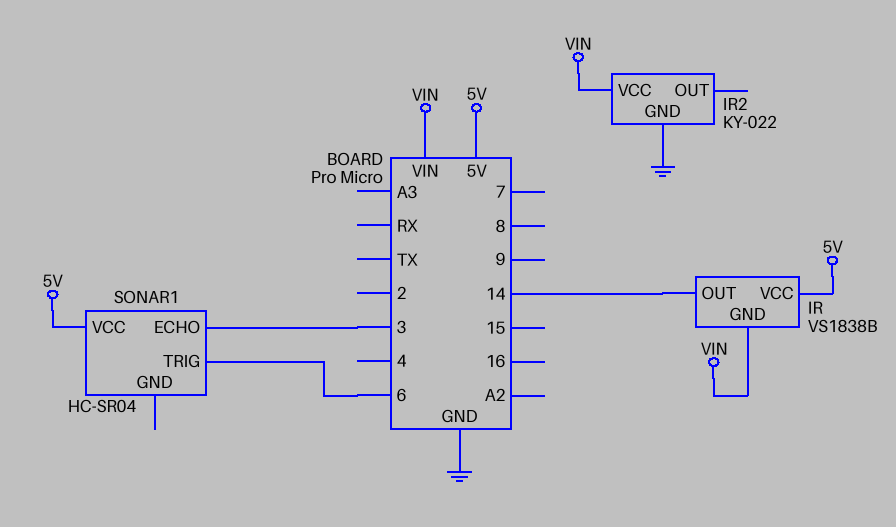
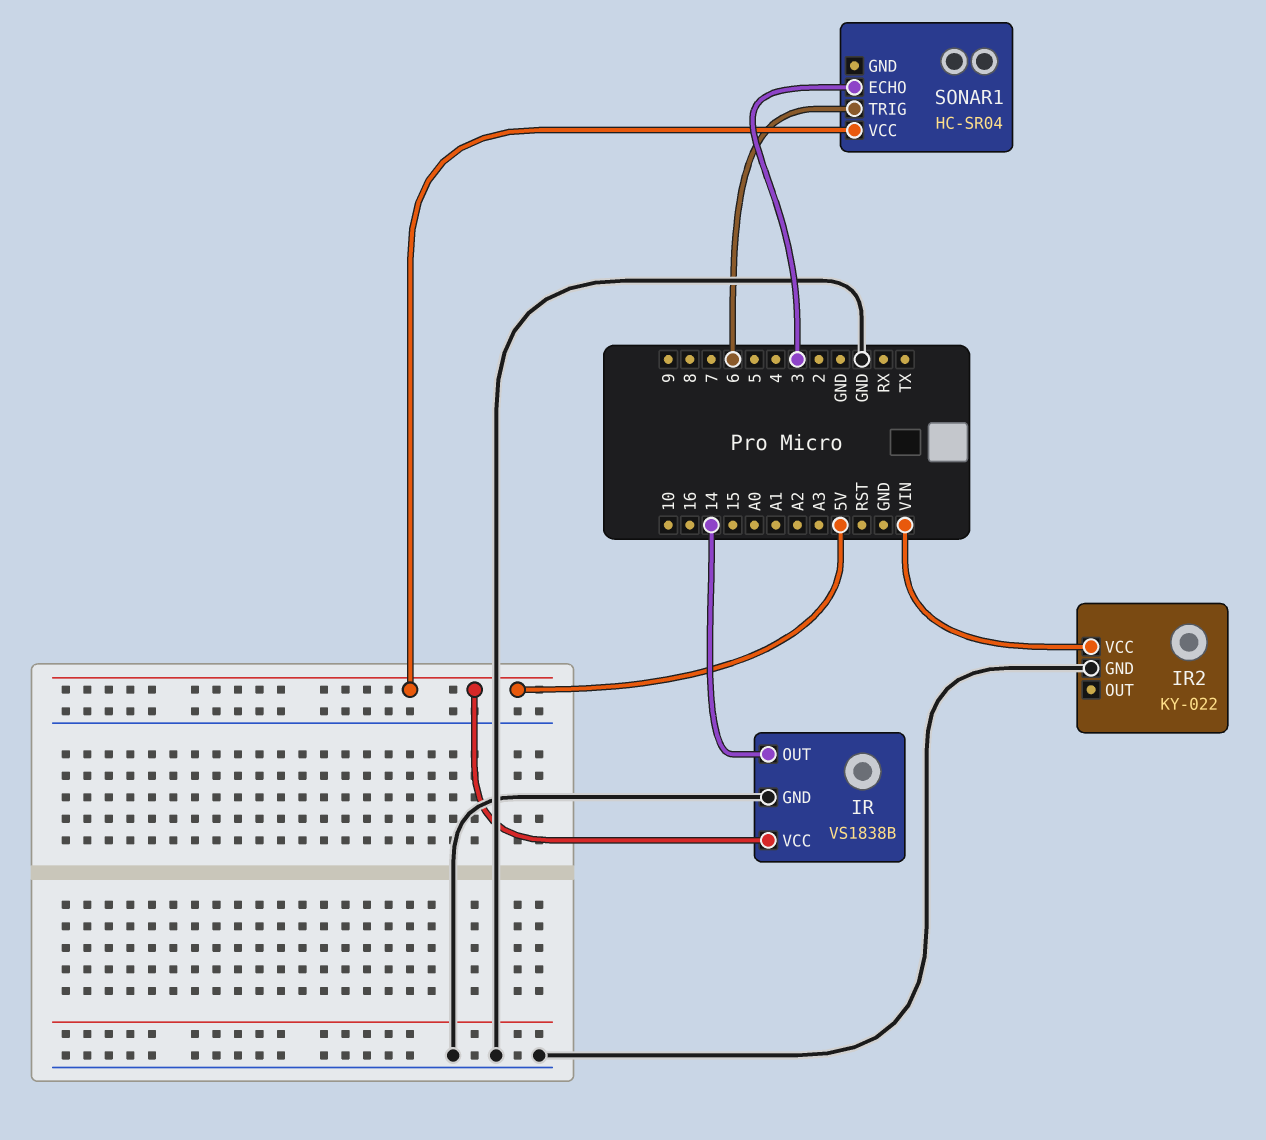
IR pin GND: VIN -> GND

